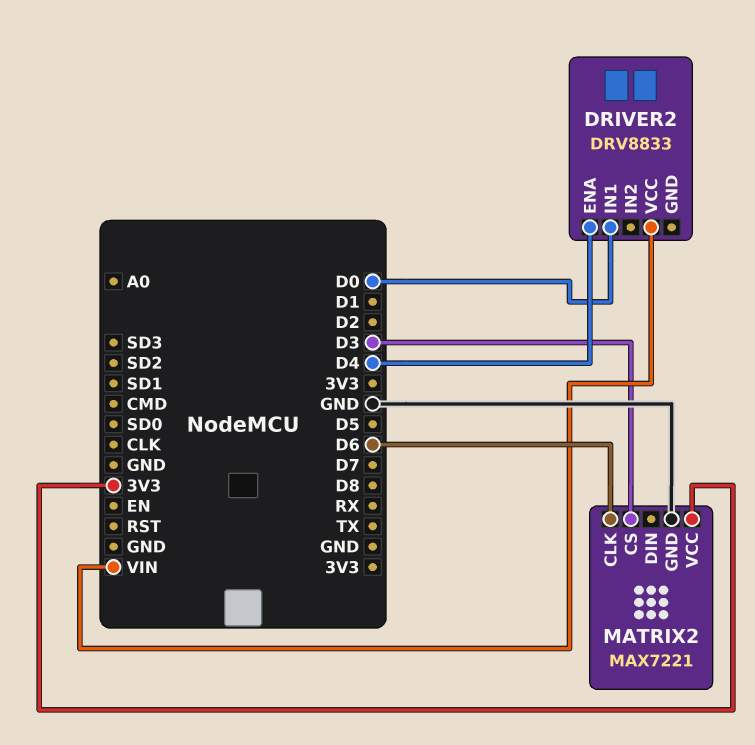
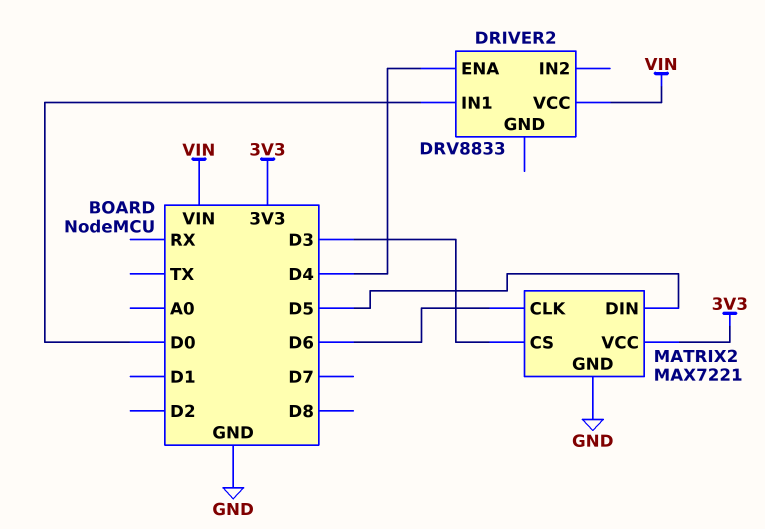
MATRIX2 pin DIN: none -> D5

